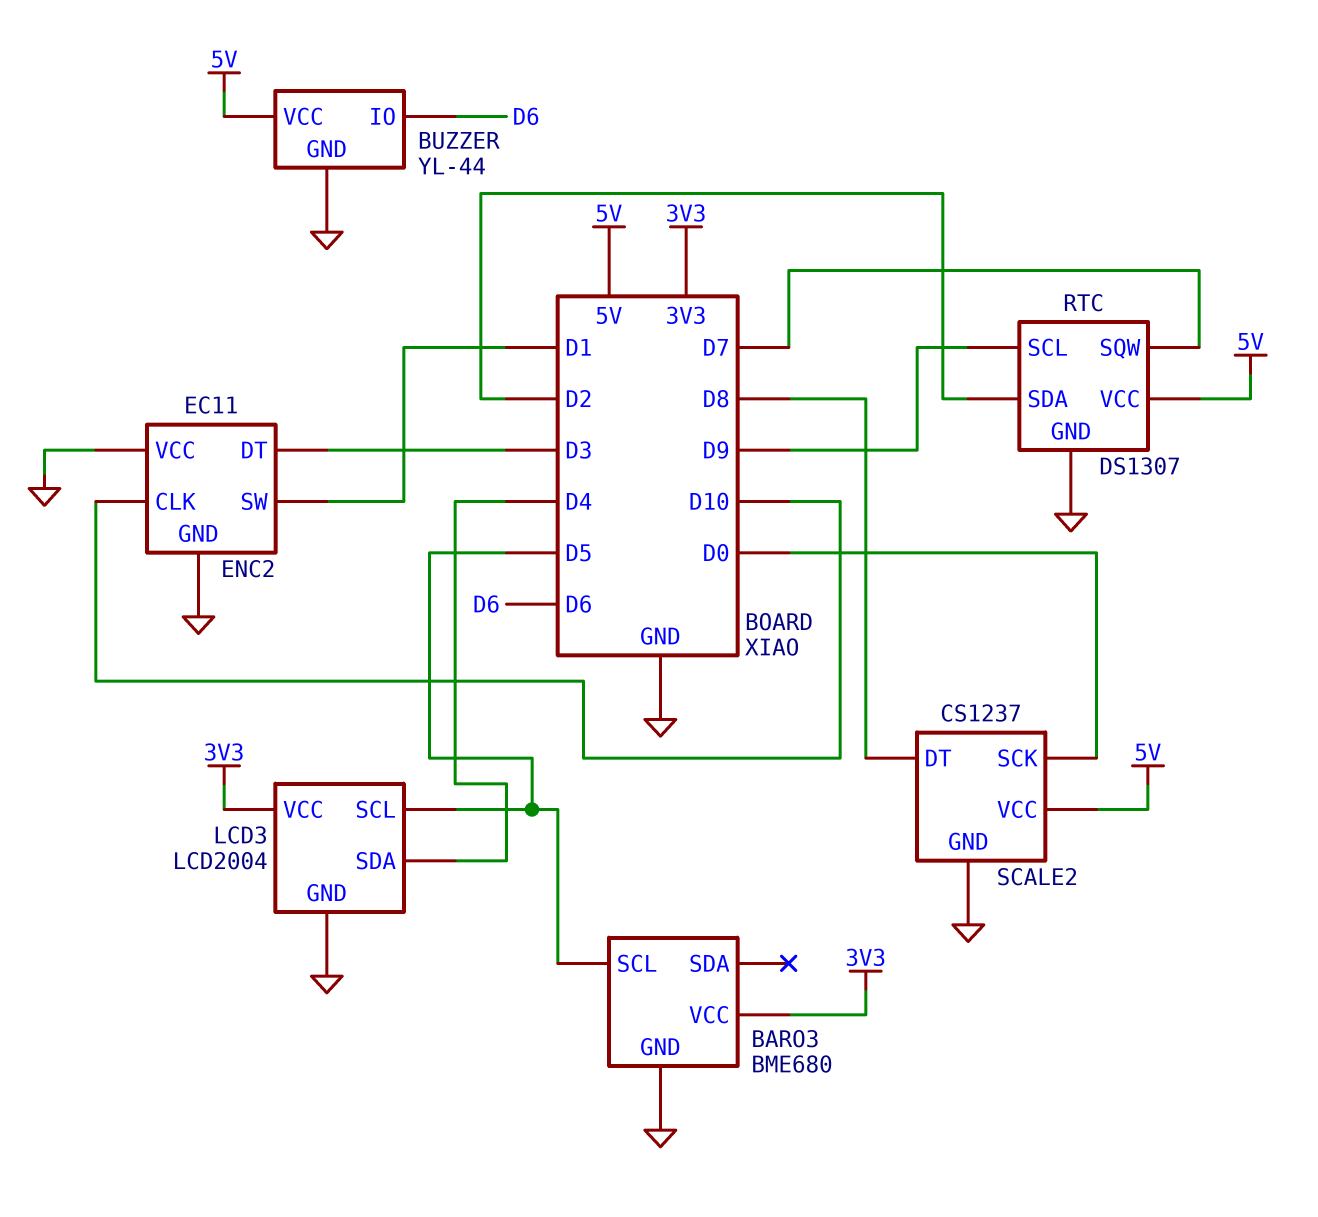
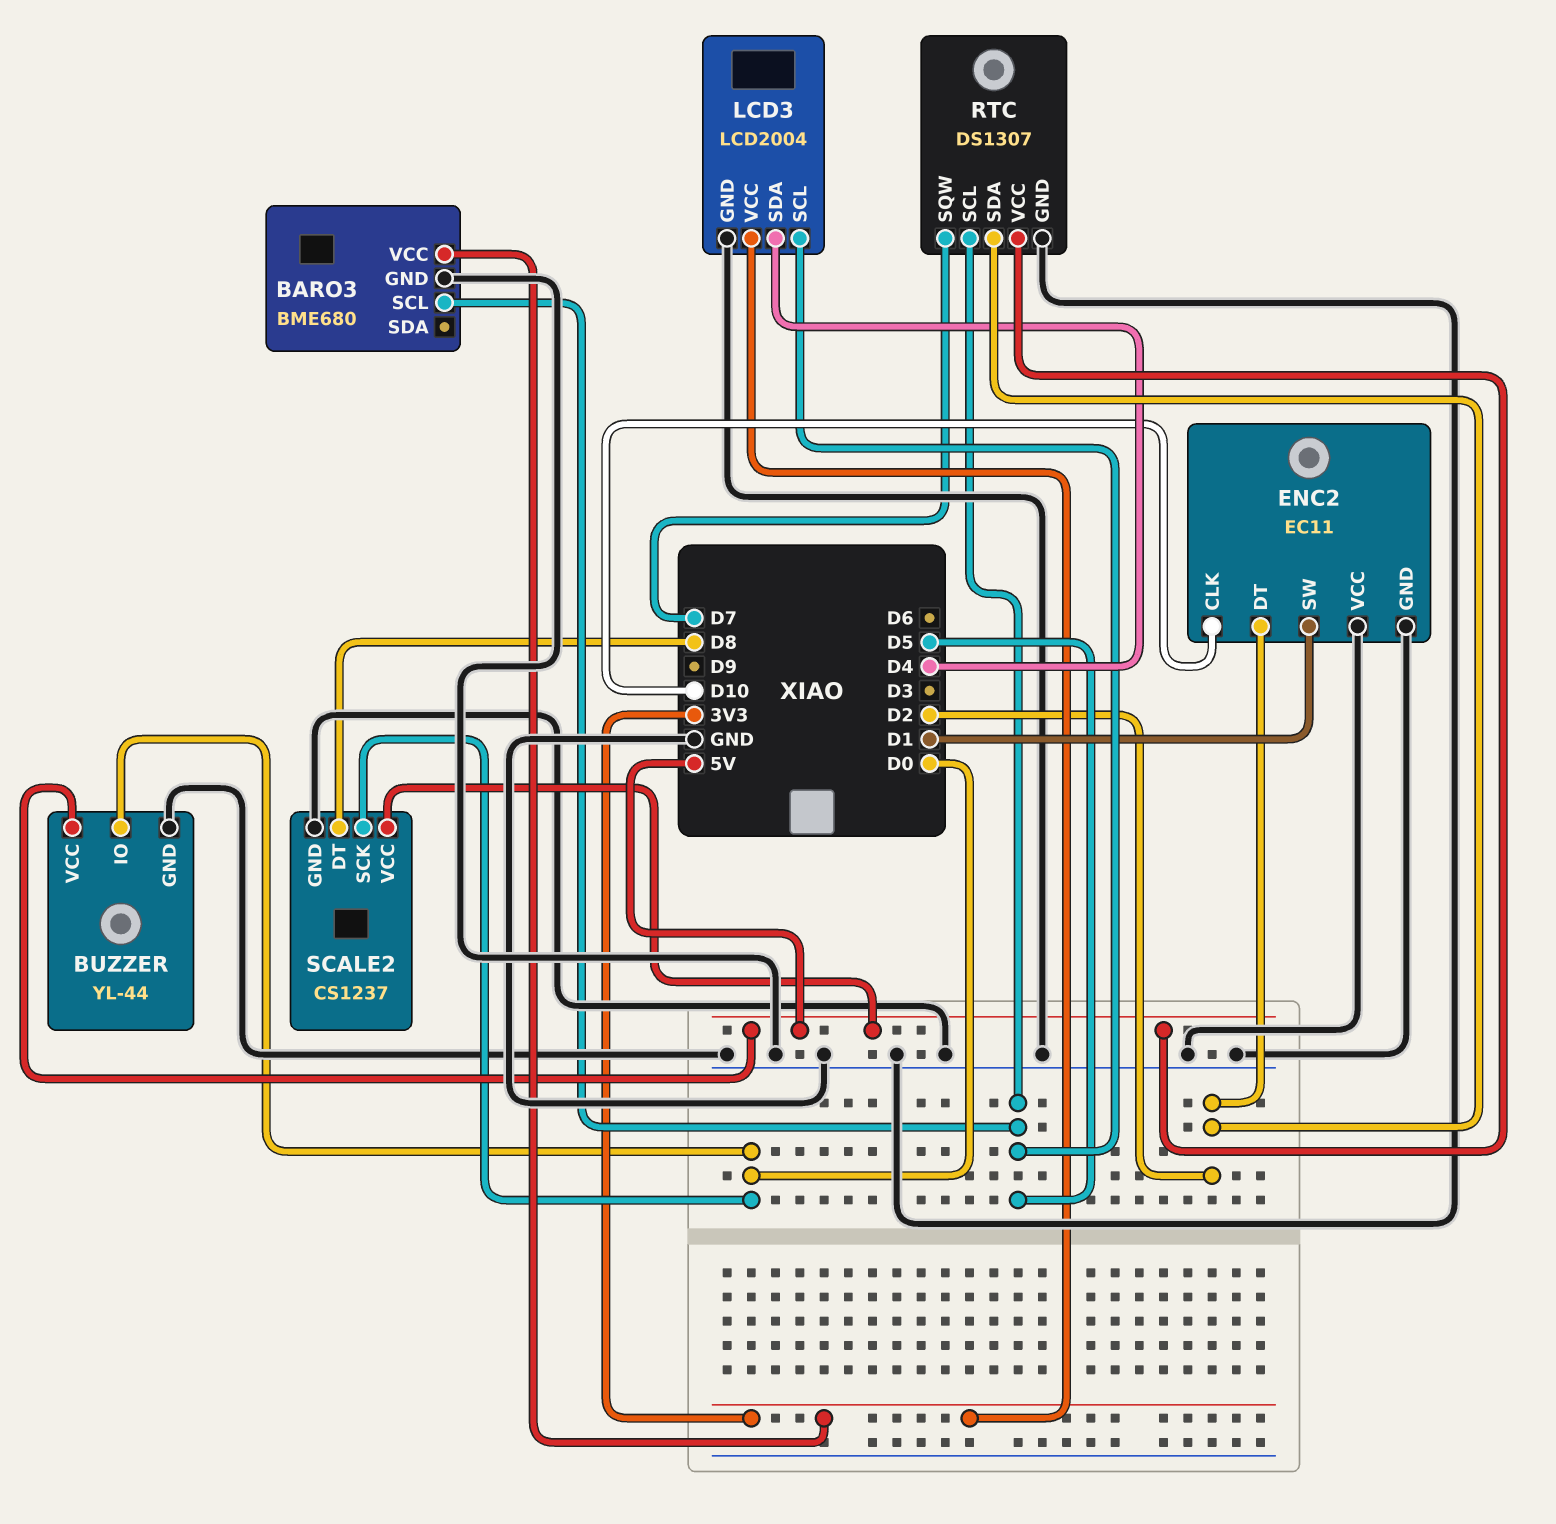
BUZZER pin IO: D6 -> D0
ENC2 pin DT: D3 -> D2
RTC pin SCL: D9 -> D5

